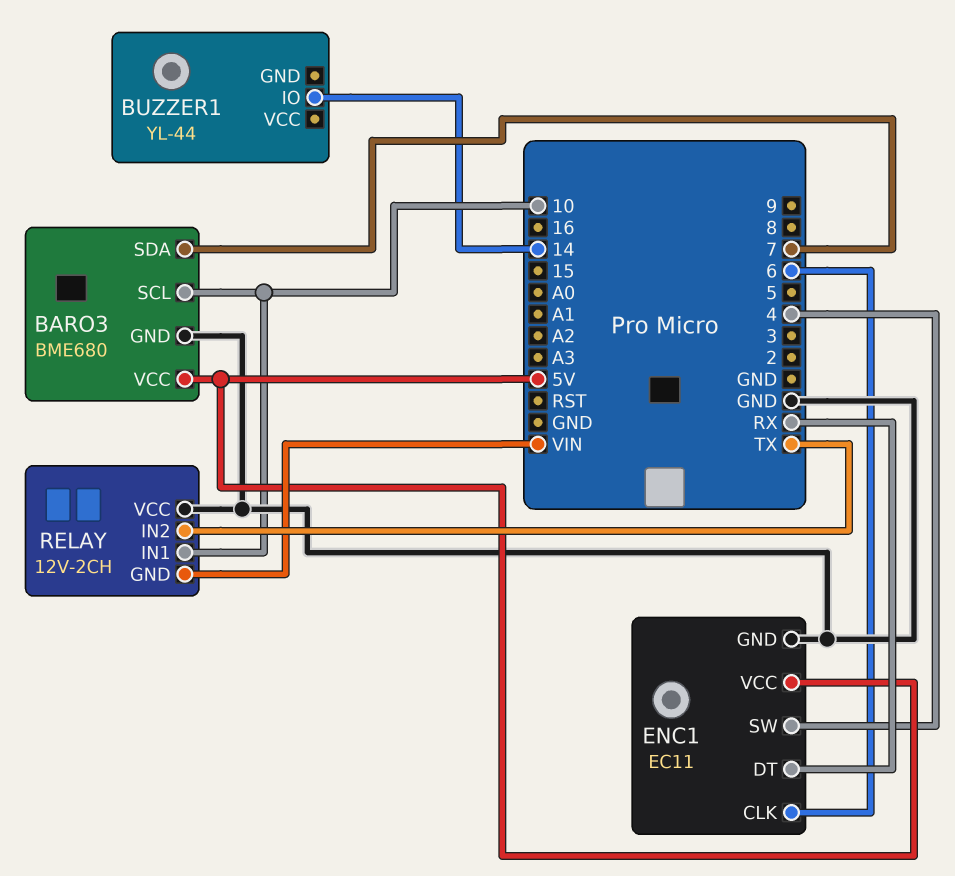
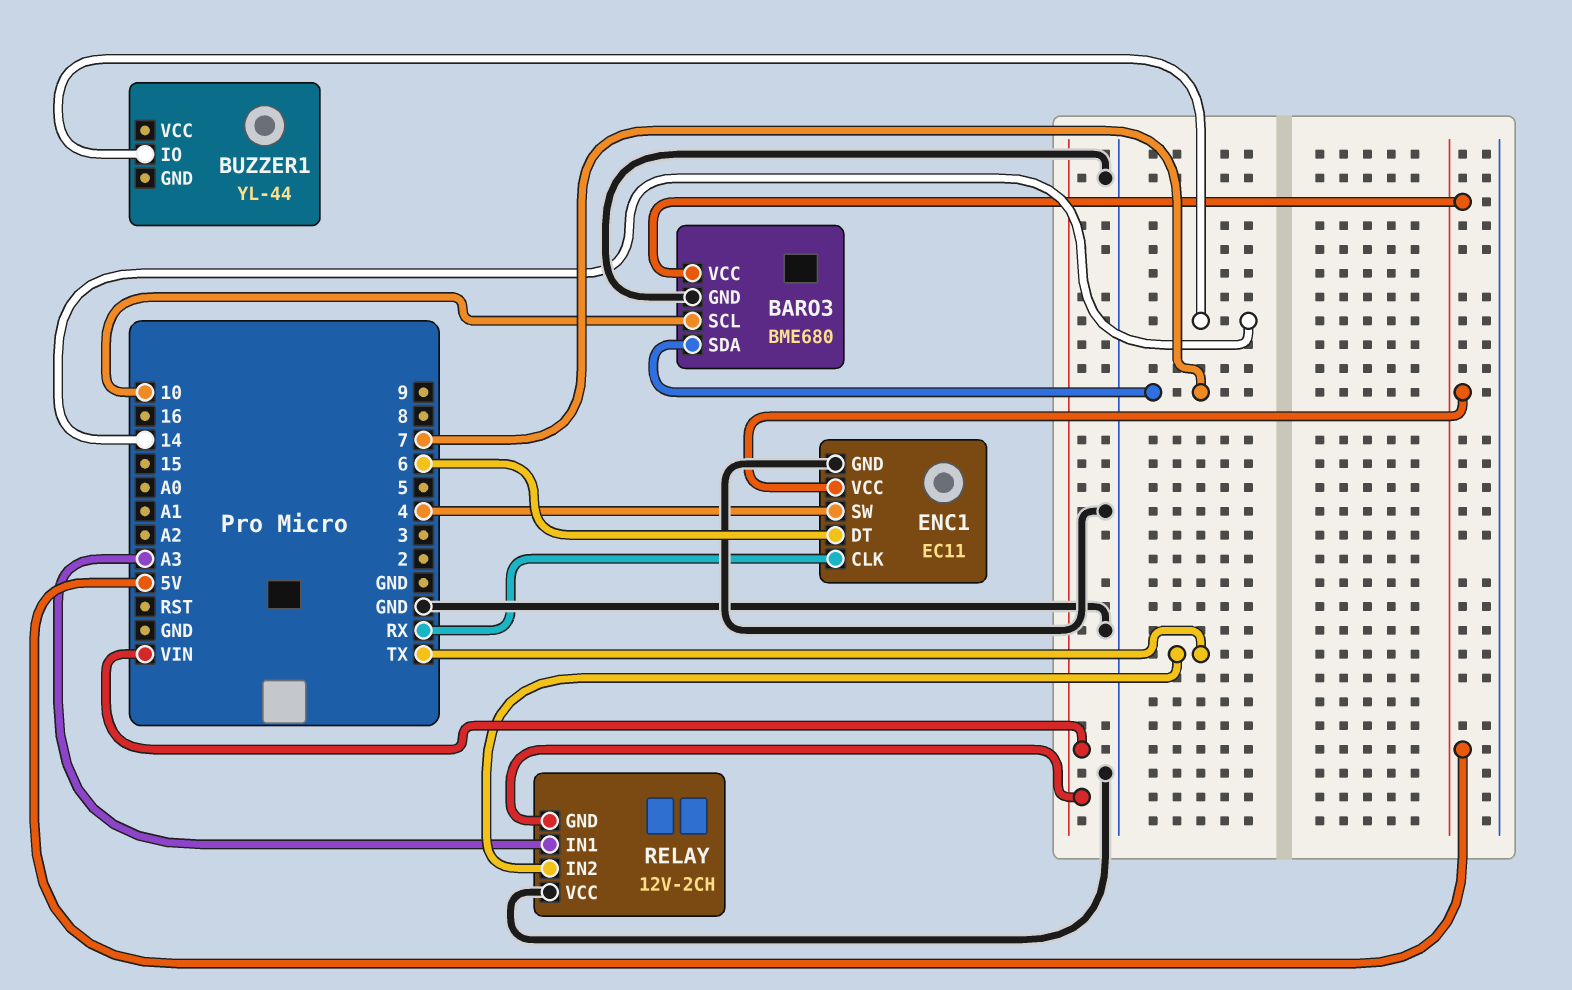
ENC1 pin CLK: 6 -> RX
ENC1 pin DT: RX -> 6
RELAY pin IN1: 10 -> A3

